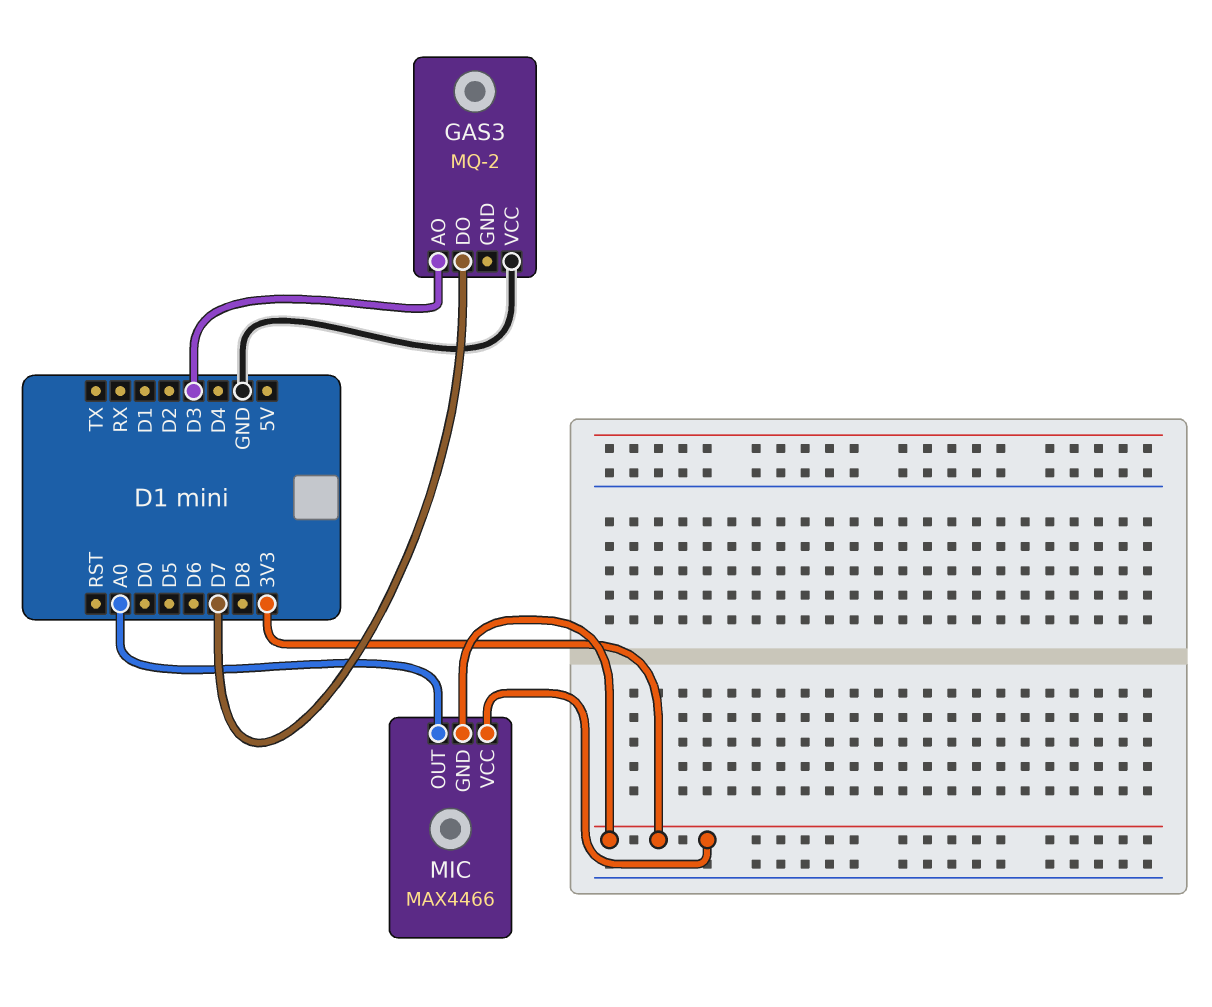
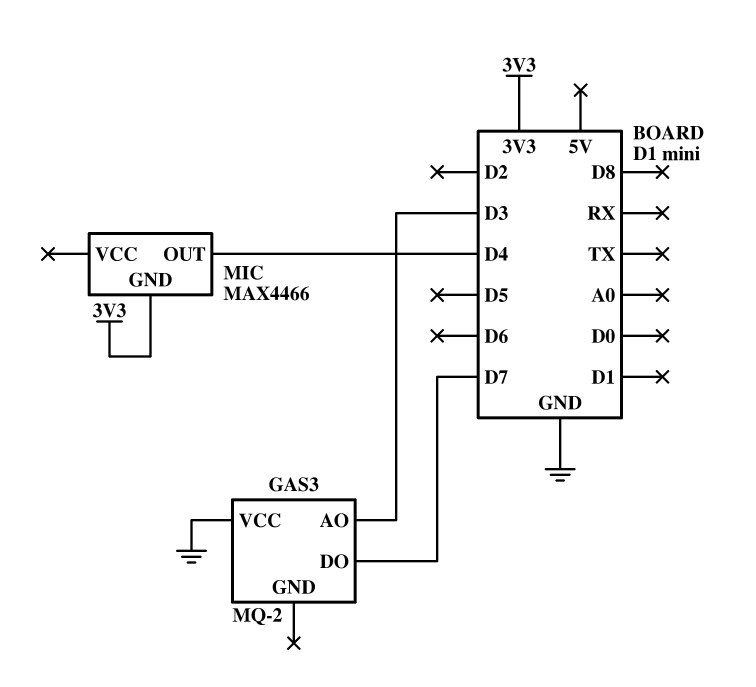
MIC pin OUT: A0 -> D4
MIC pin VCC: 3V3 -> none

